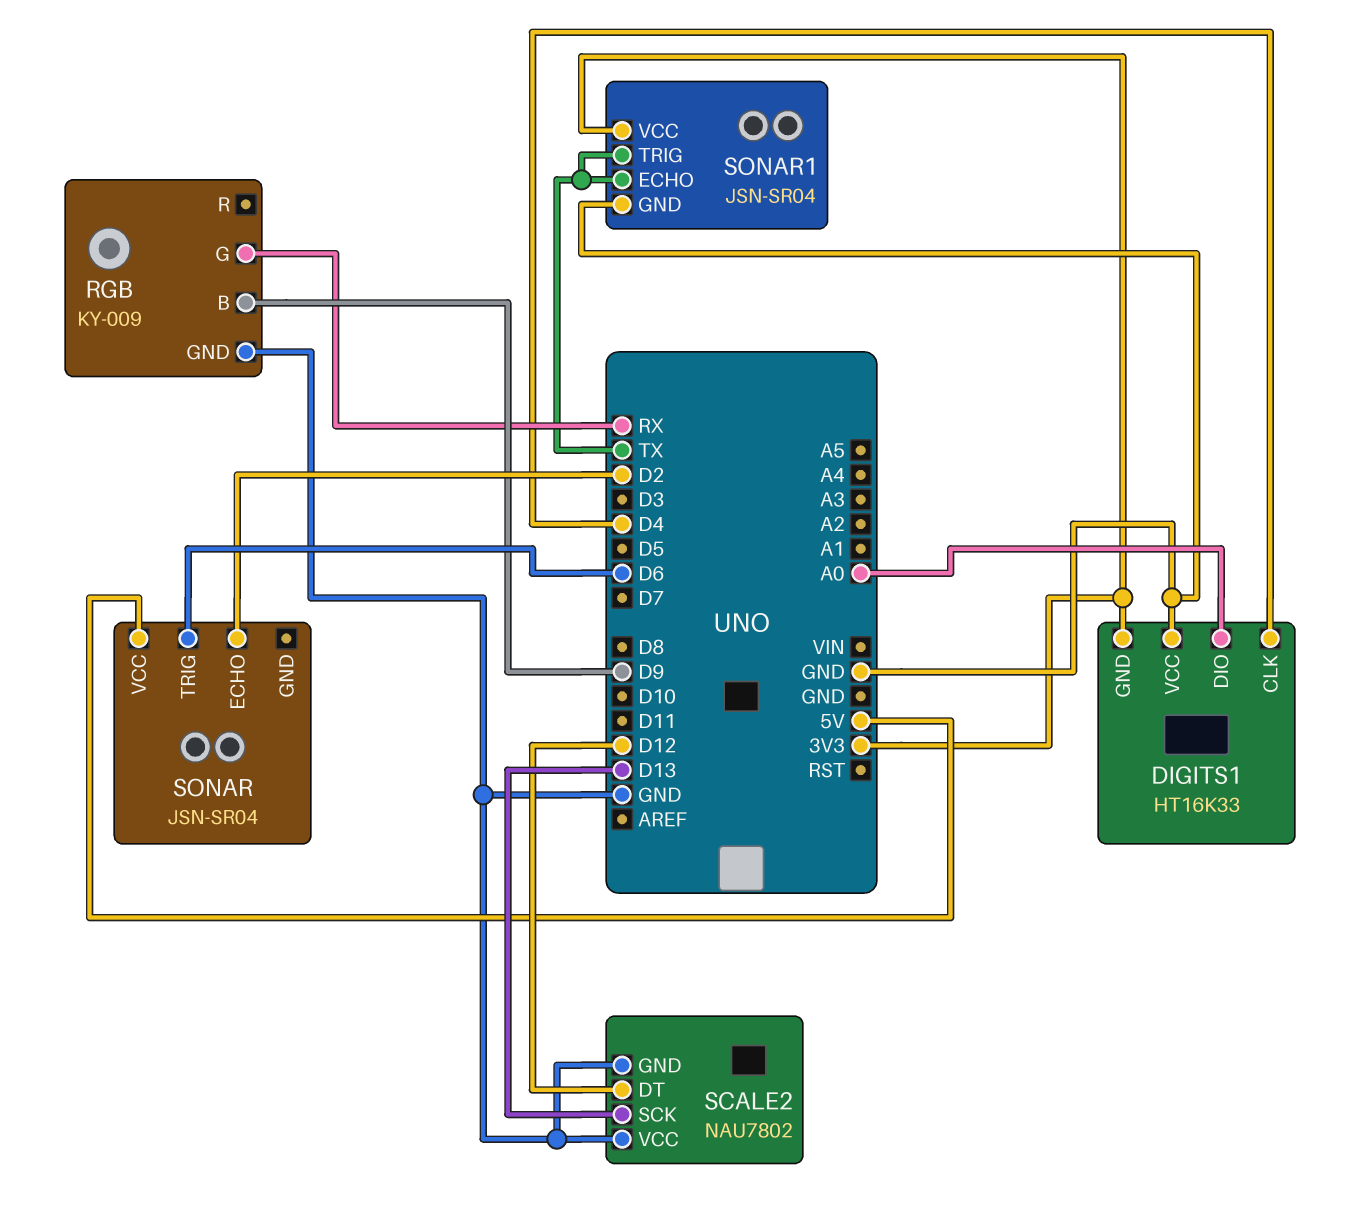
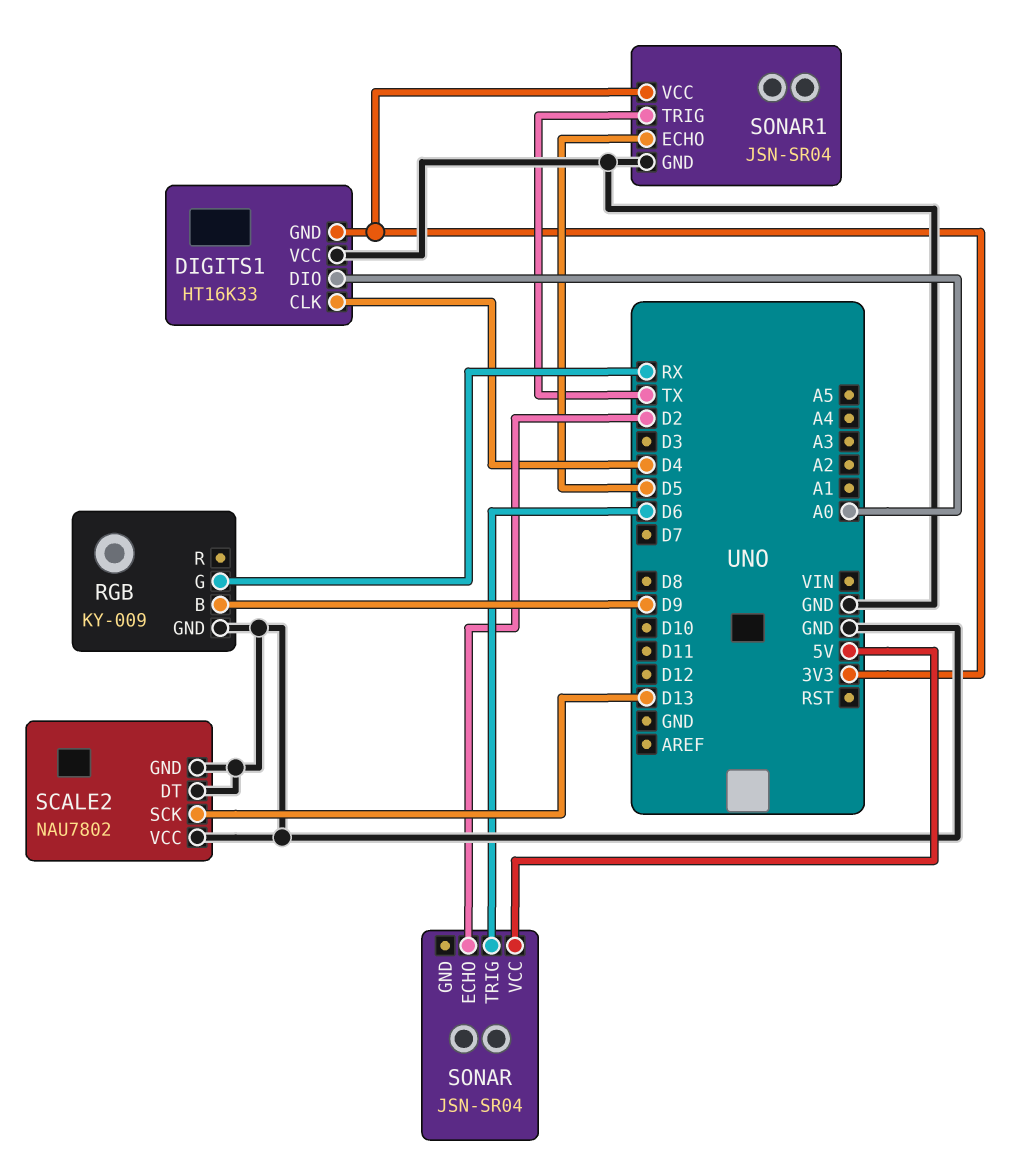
SCALE2 pin DT: D12 -> GND
SONAR1 pin ECHO: TX -> D5

